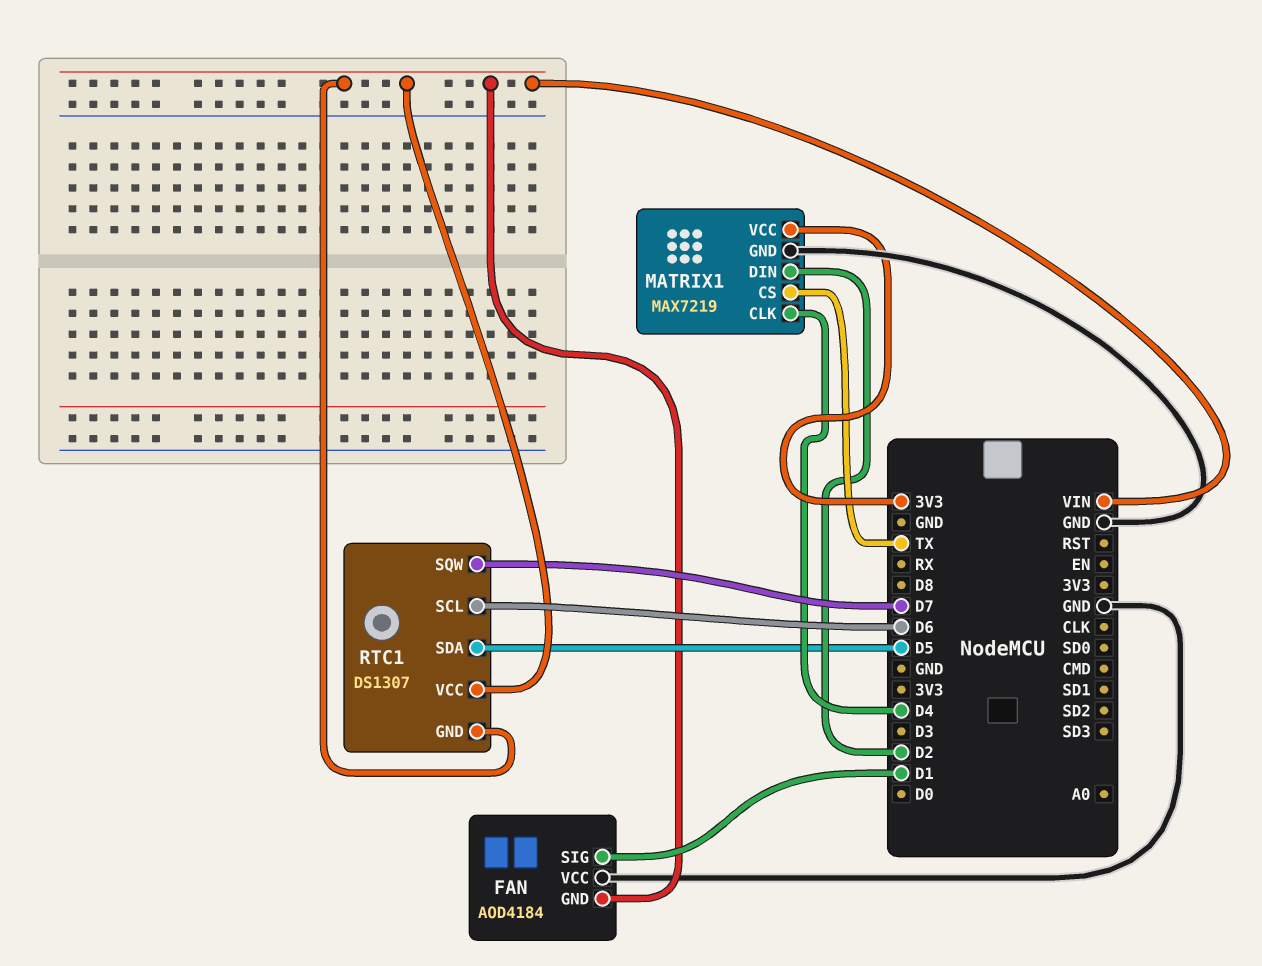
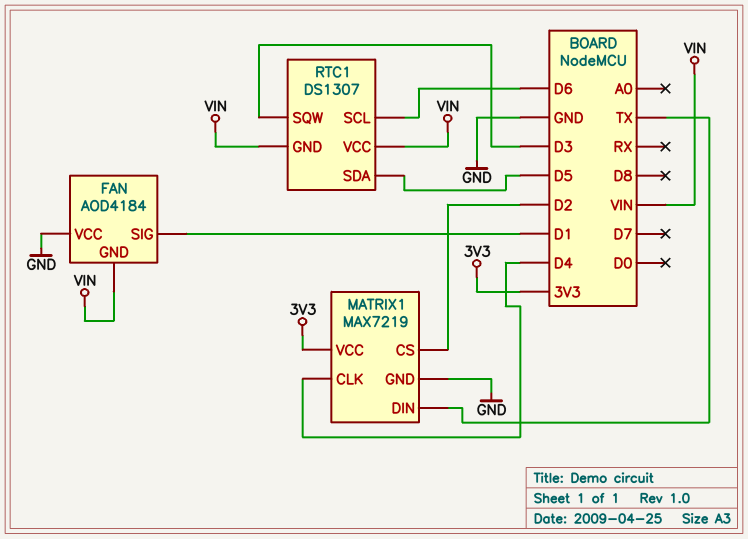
MATRIX1 pin CS: TX -> D2
MATRIX1 pin DIN: D2 -> TX
RTC1 pin SQW: D7 -> D3

